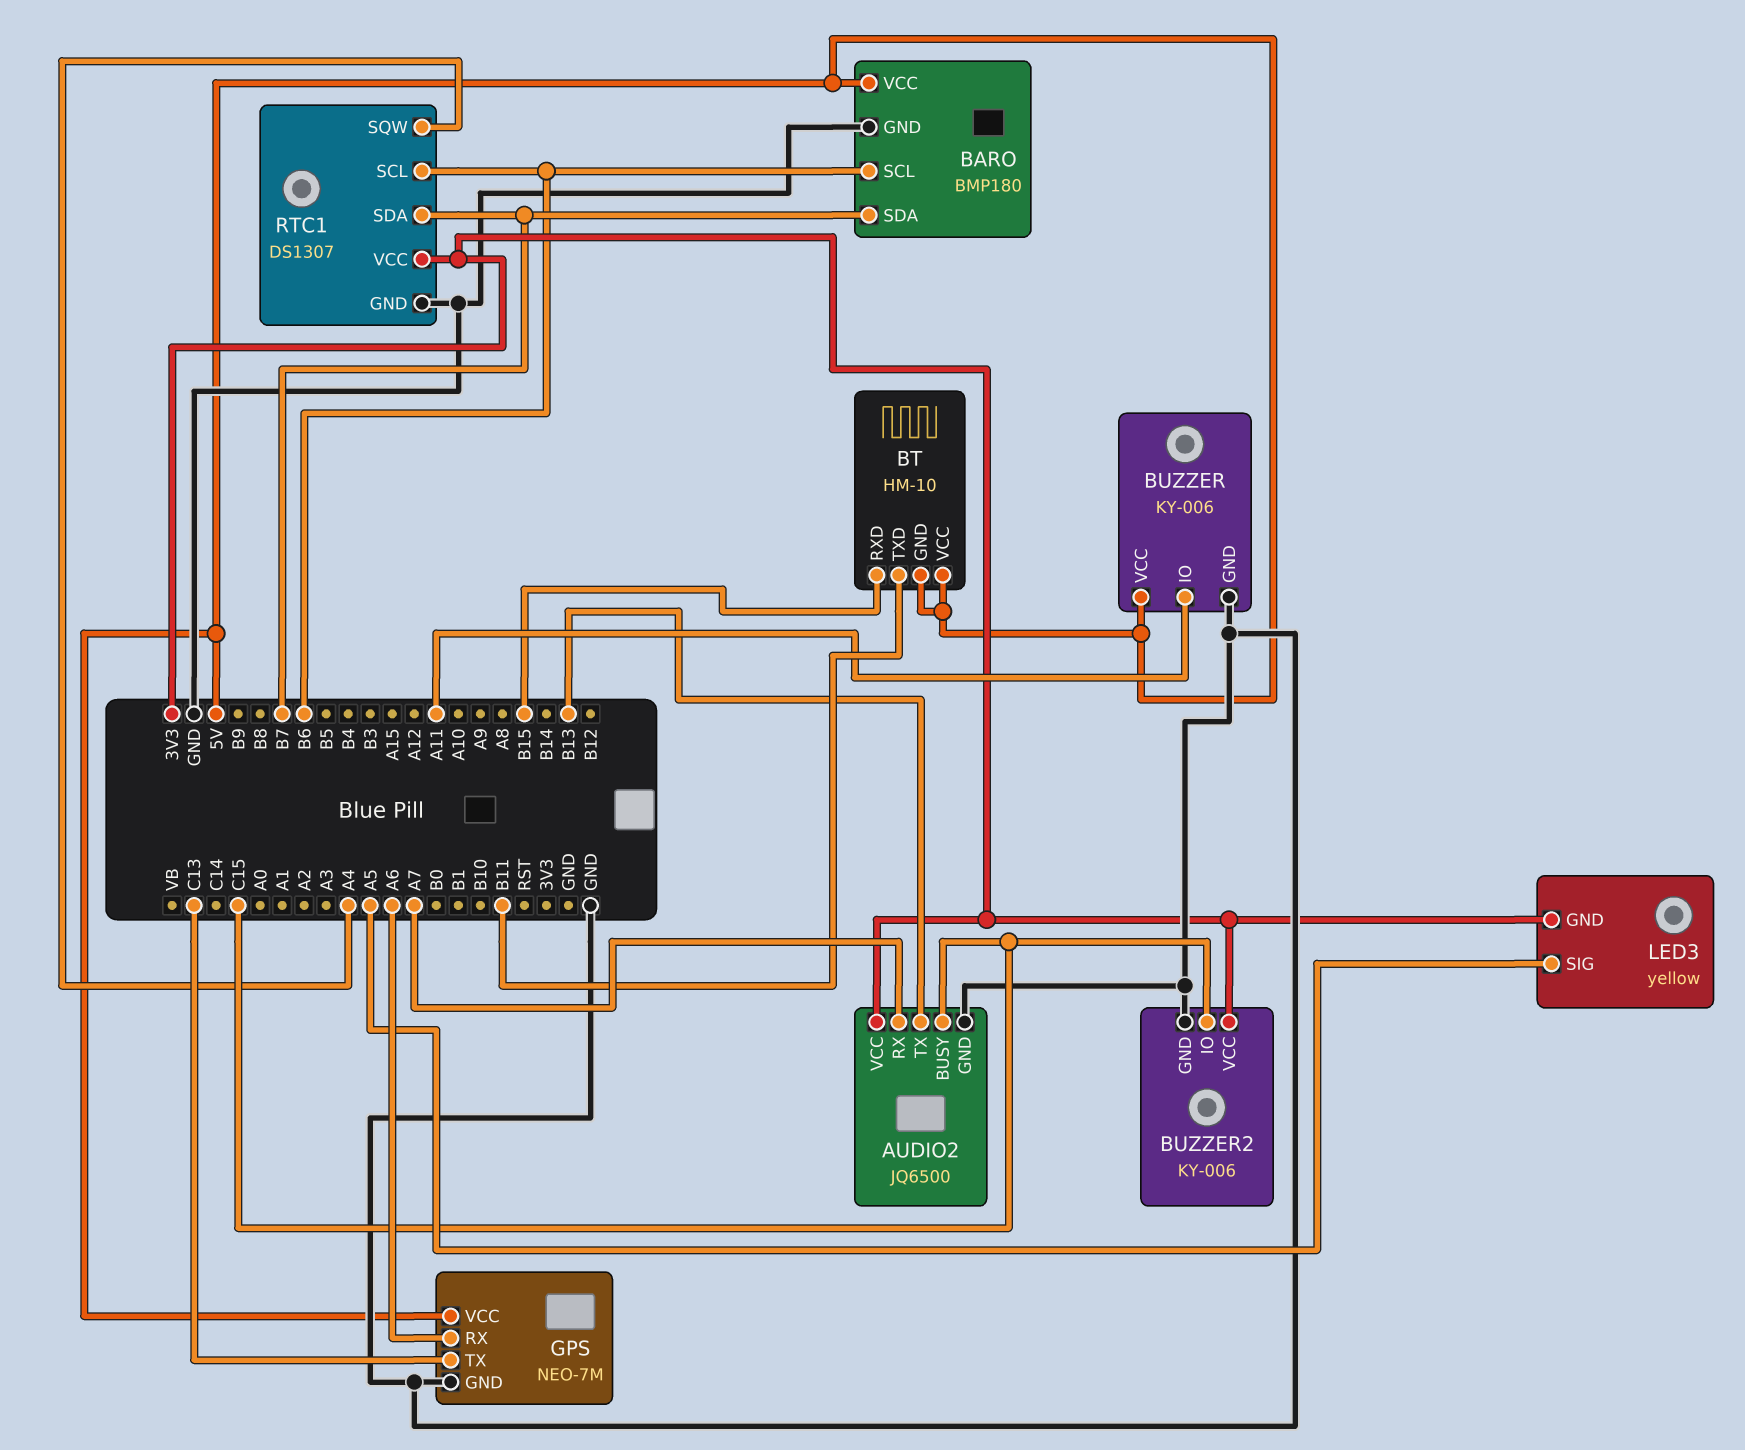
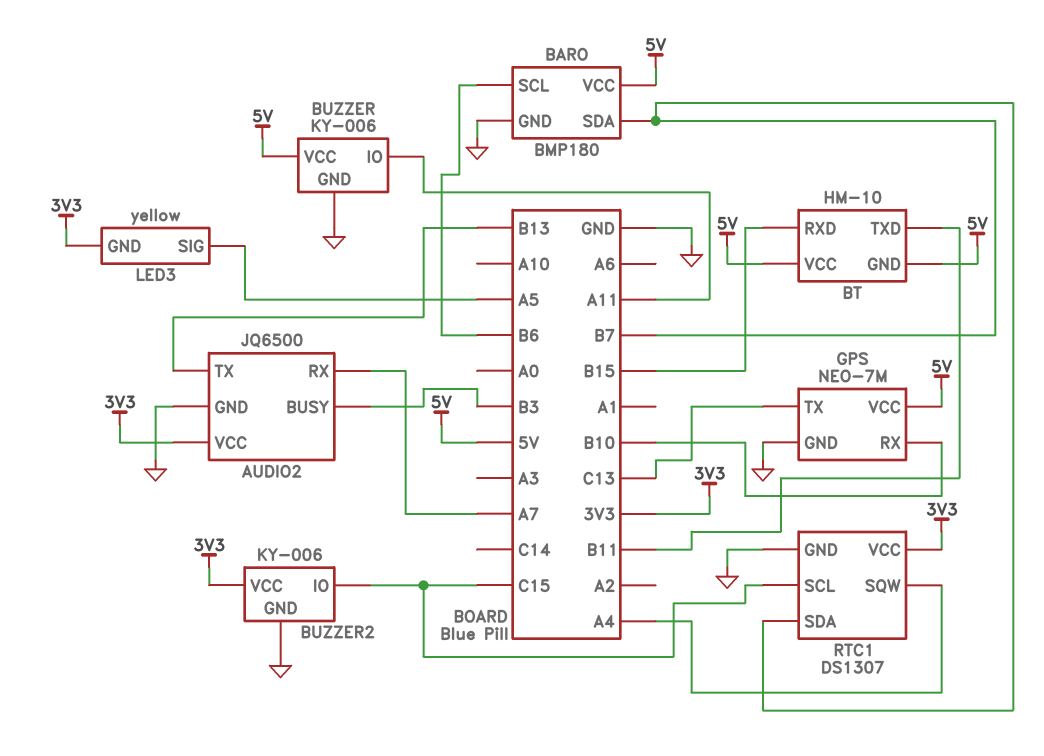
AUDIO2 pin BUSY: C15 -> B3
GPS pin RX: A6 -> B10
RTC1 pin SCL: B6 -> C15

